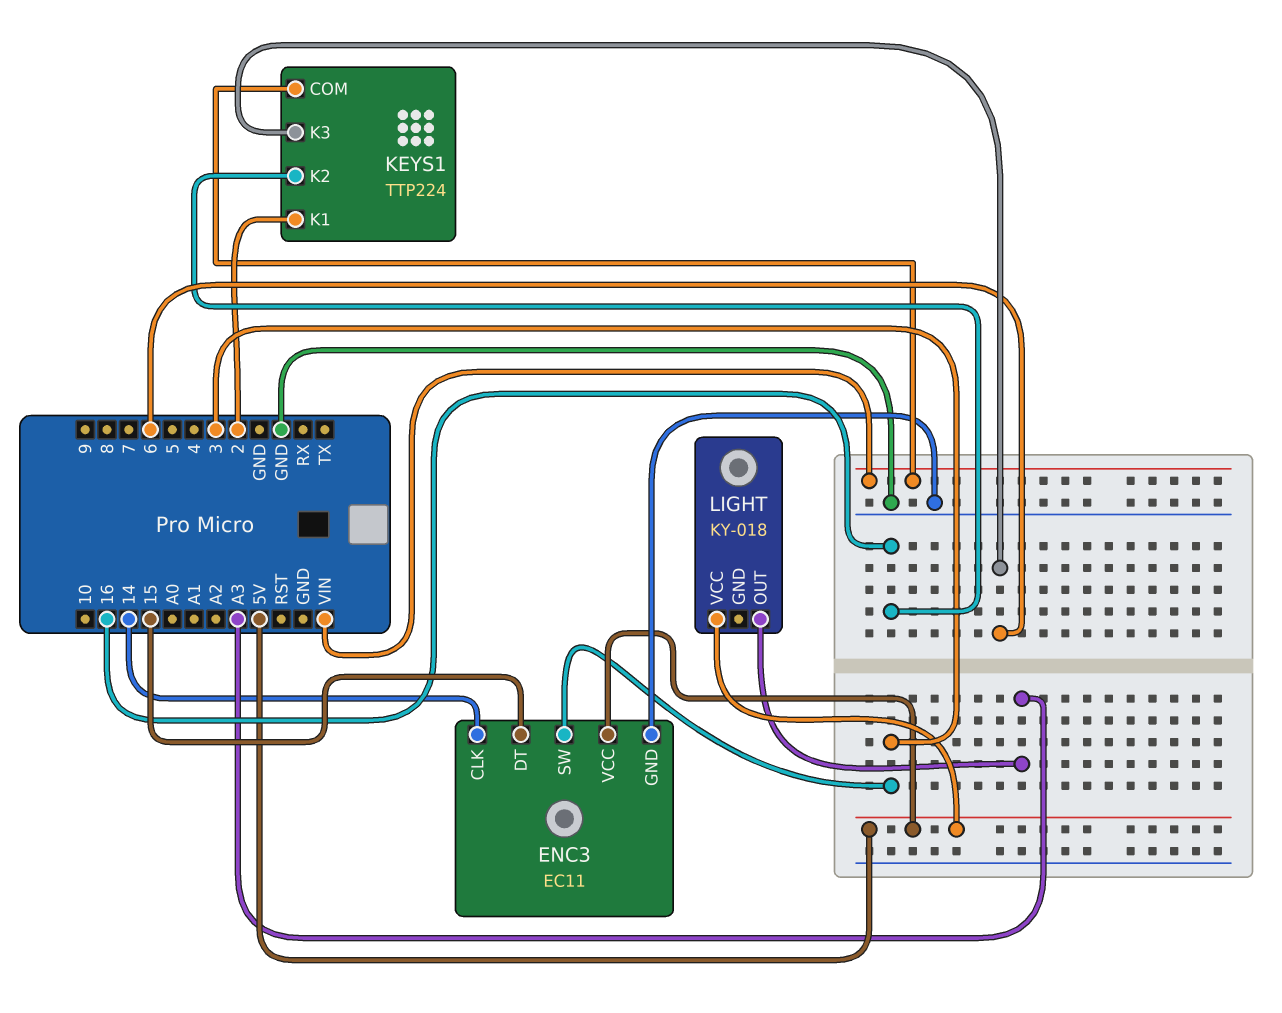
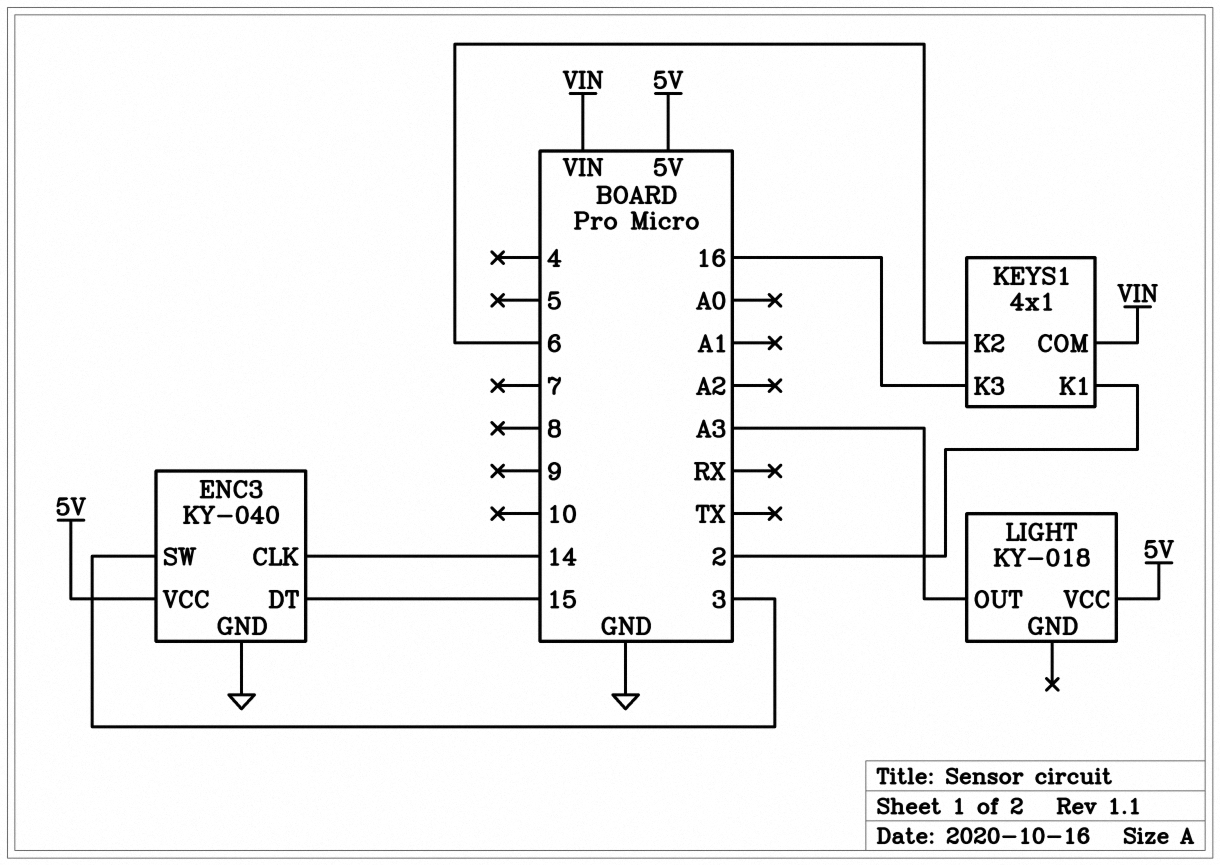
ENC3: EC11 -> KY-040
KEYS1: TTP224 -> 4x1
KEYS1 pin K2: 16 -> 6
KEYS1 pin K3: 6 -> 16

